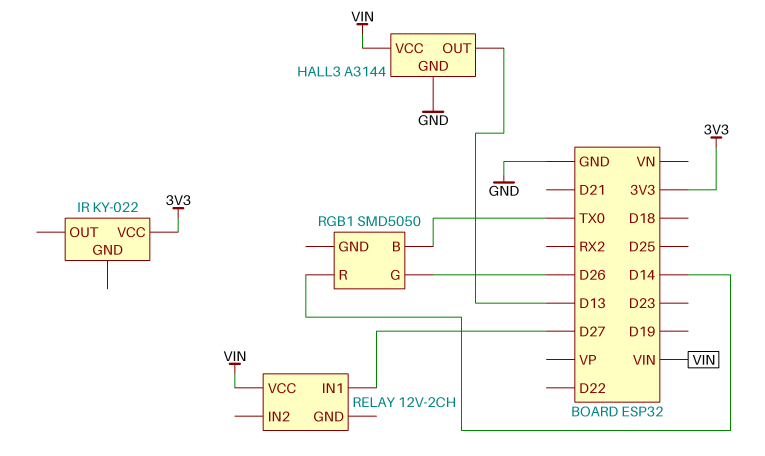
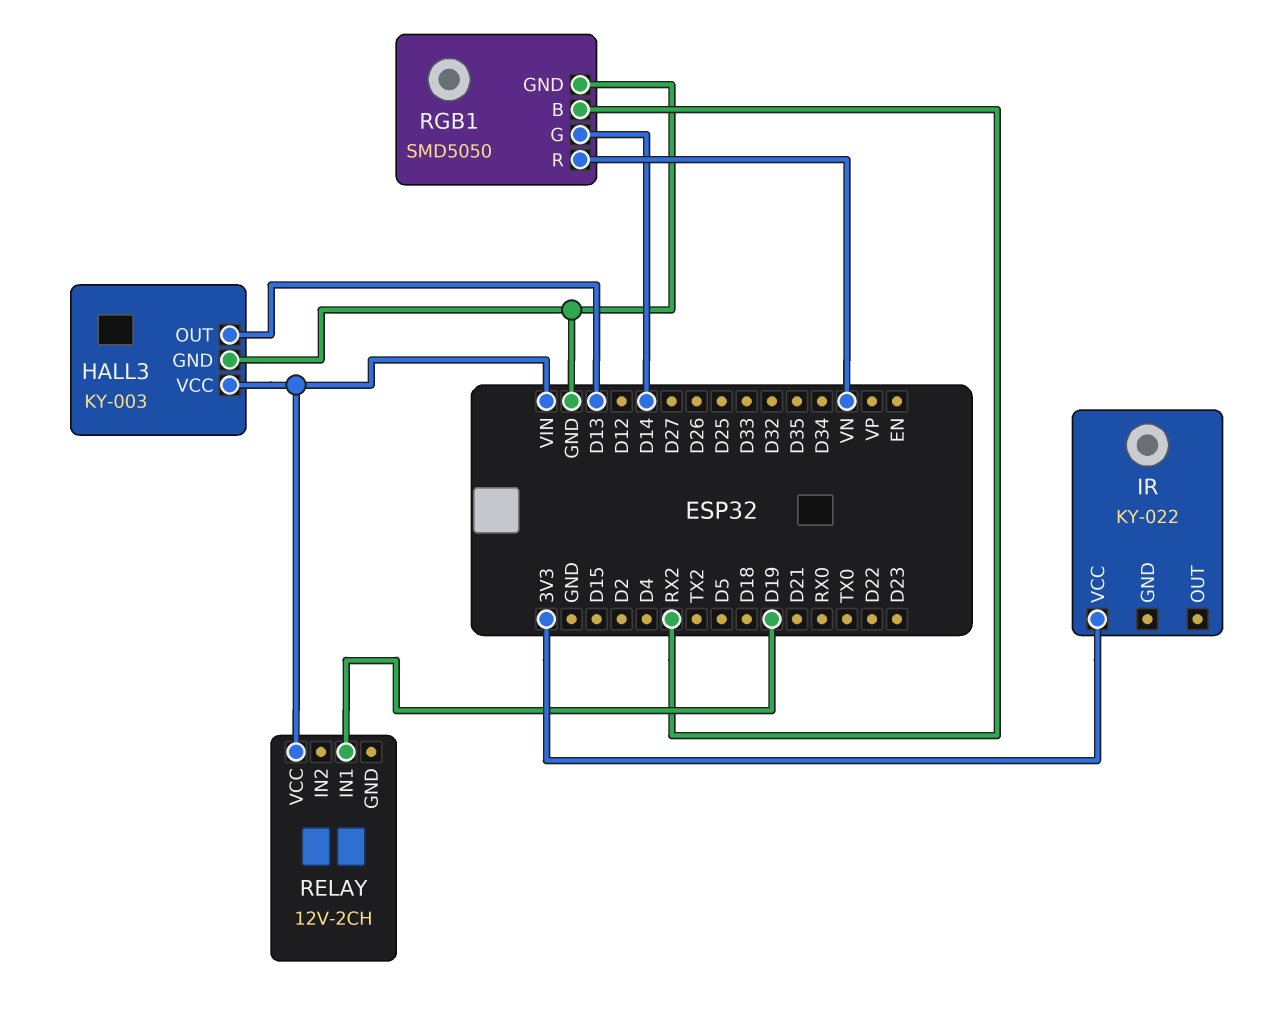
HALL3: A3144 -> KY-003
RELAY pin IN1: D27 -> D19
RGB1 pin B: TX0 -> RX2
RGB1 pin G: D26 -> D14
RGB1 pin GND: none -> GND
RGB1 pin R: D14 -> VN

